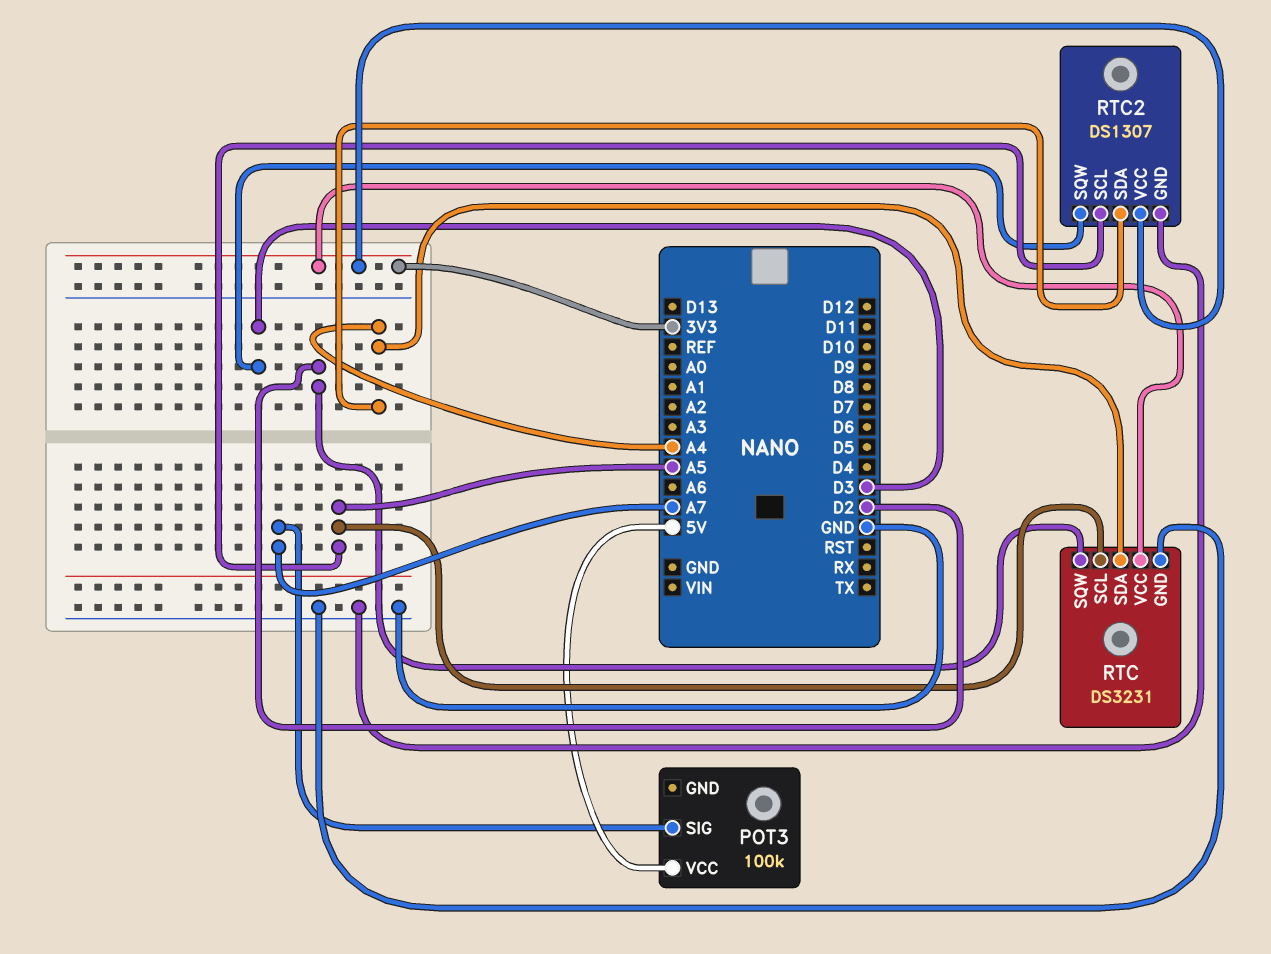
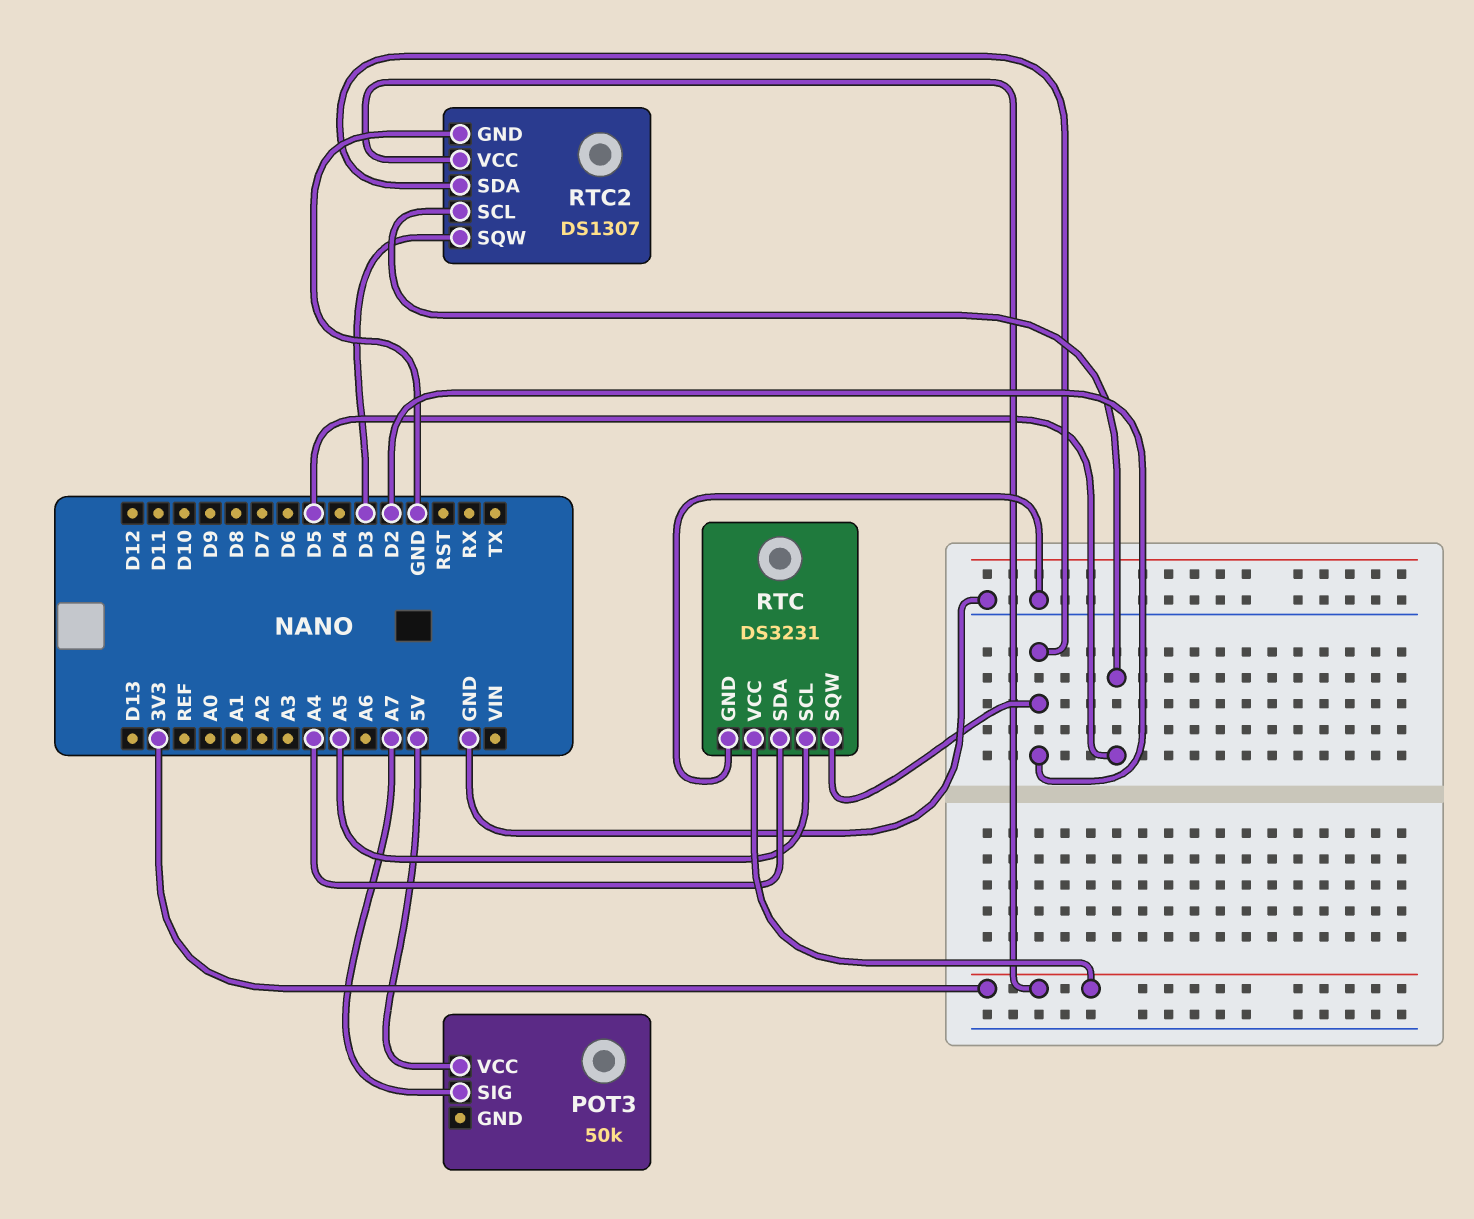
POT3: 100k -> 50k
RTC2 pin SCL: A5 -> D5
RTC2 pin SDA: A4 -> D2

